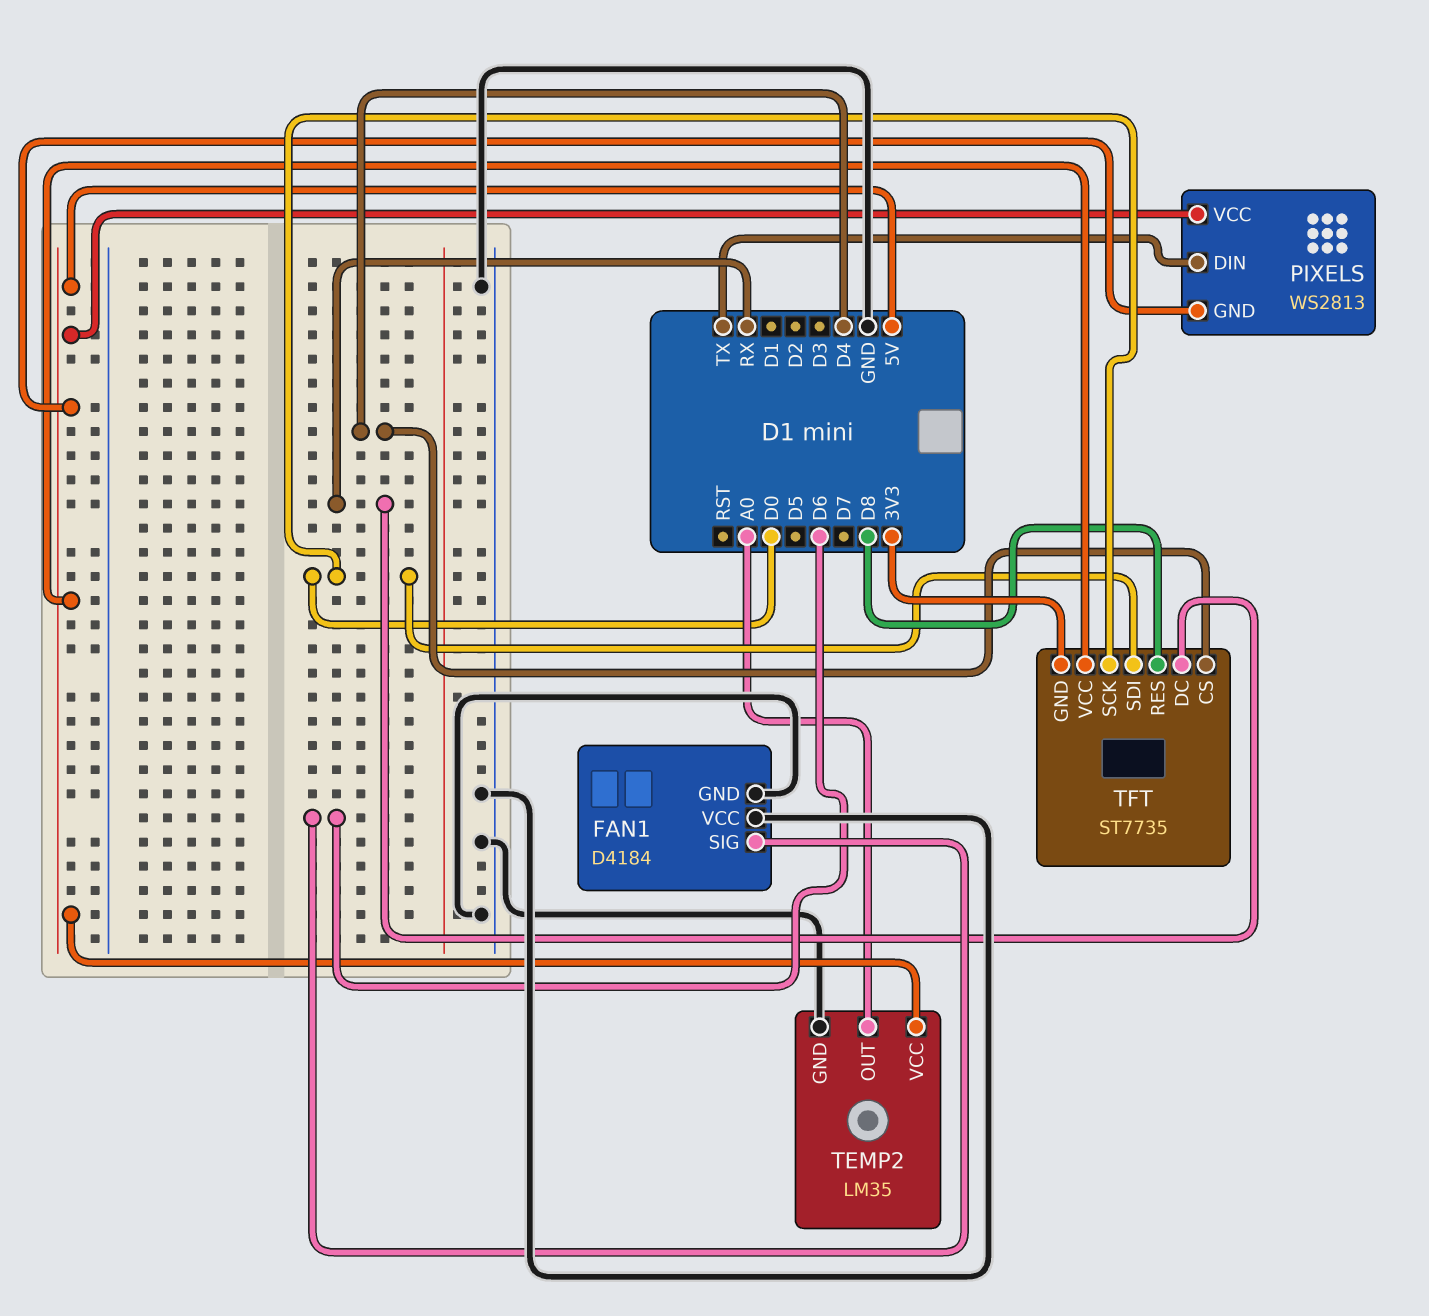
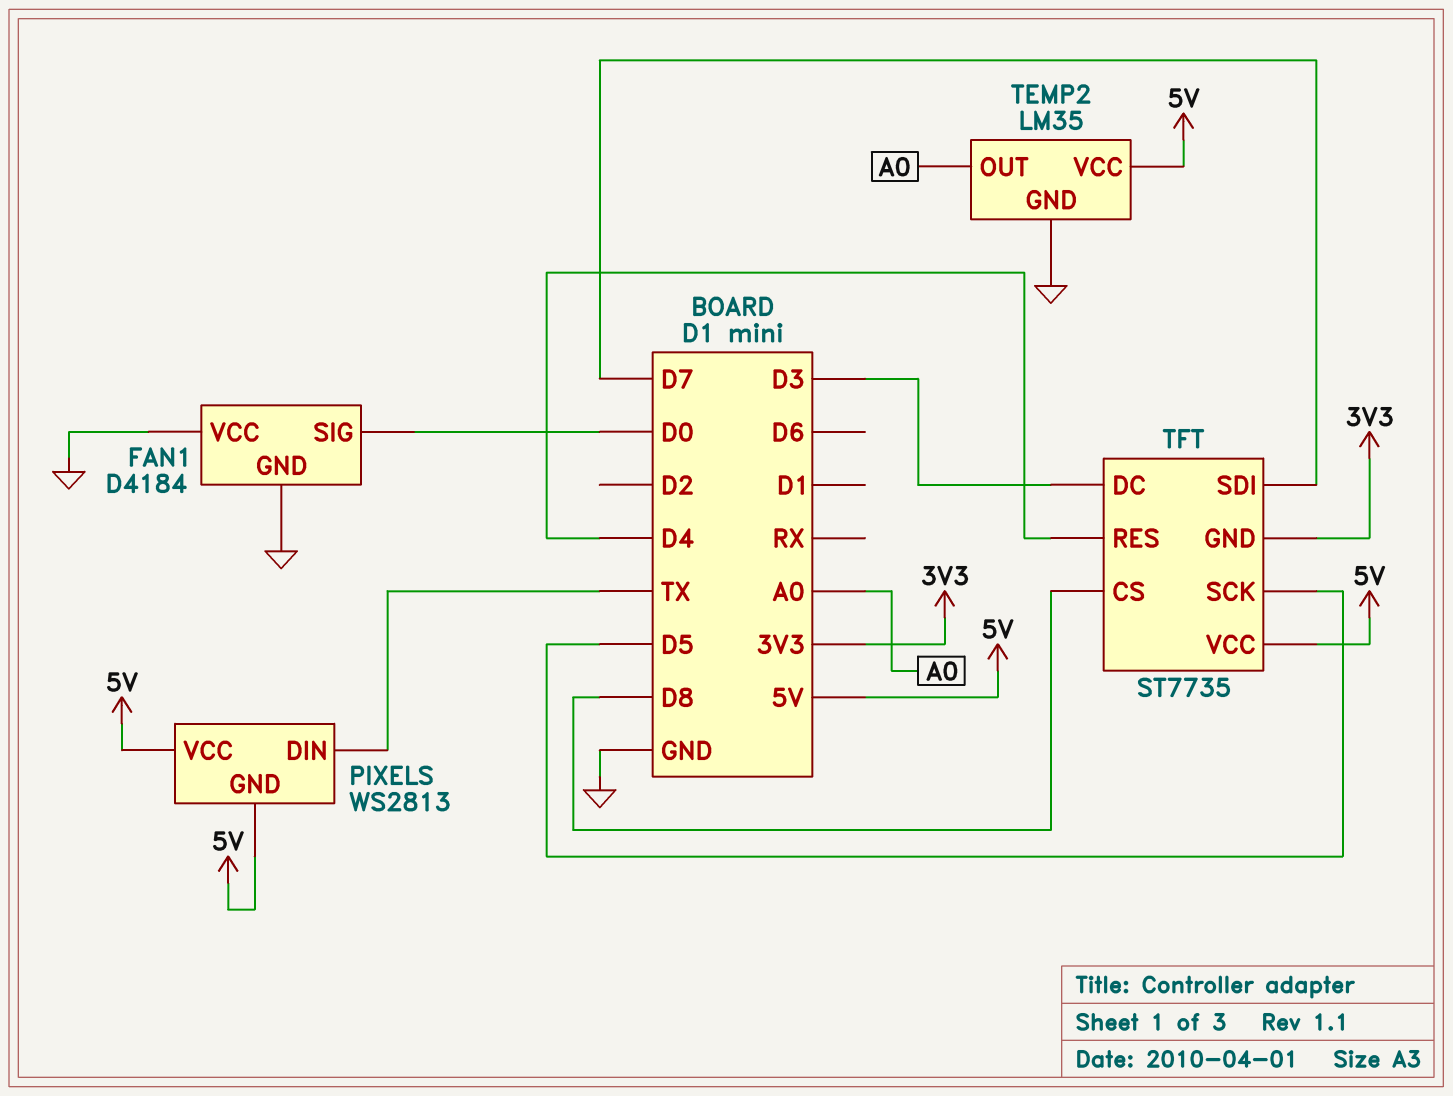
FAN1 pin SIG: D6 -> D0
TFT pin CS: D4 -> D8
TFT pin DC: RX -> D3
TFT pin RES: D8 -> D4
TFT pin SCK: D0 -> D5
TFT pin SDI: D0 -> D7

